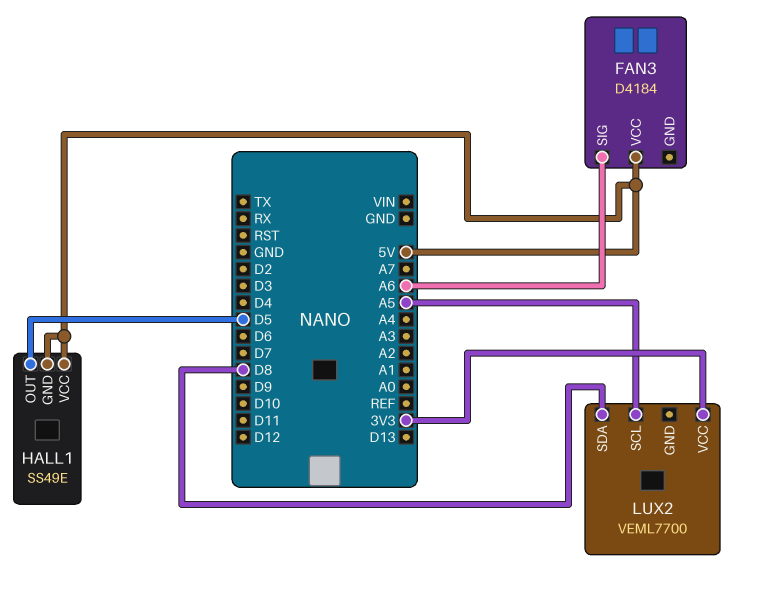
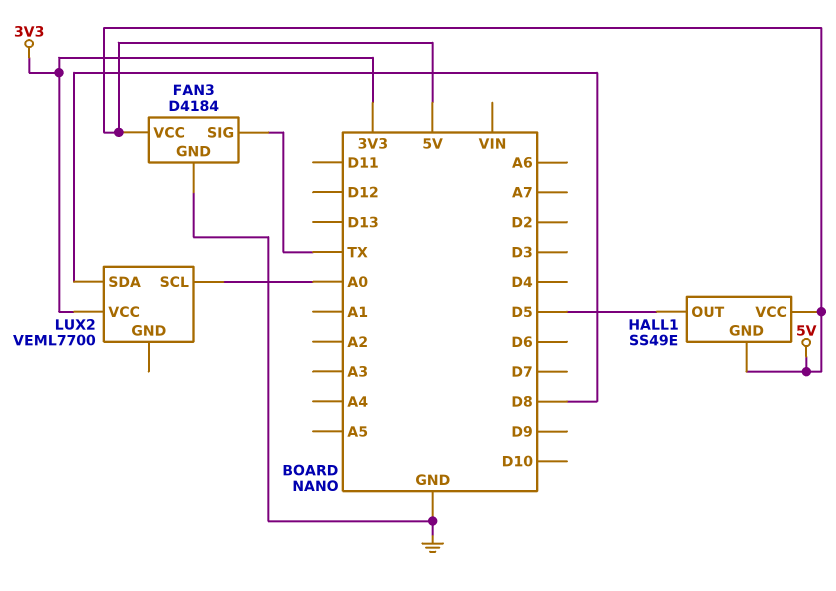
FAN3 pin GND: none -> GND
FAN3 pin SIG: A6 -> TX
LUX2 pin SCL: A5 -> A0

